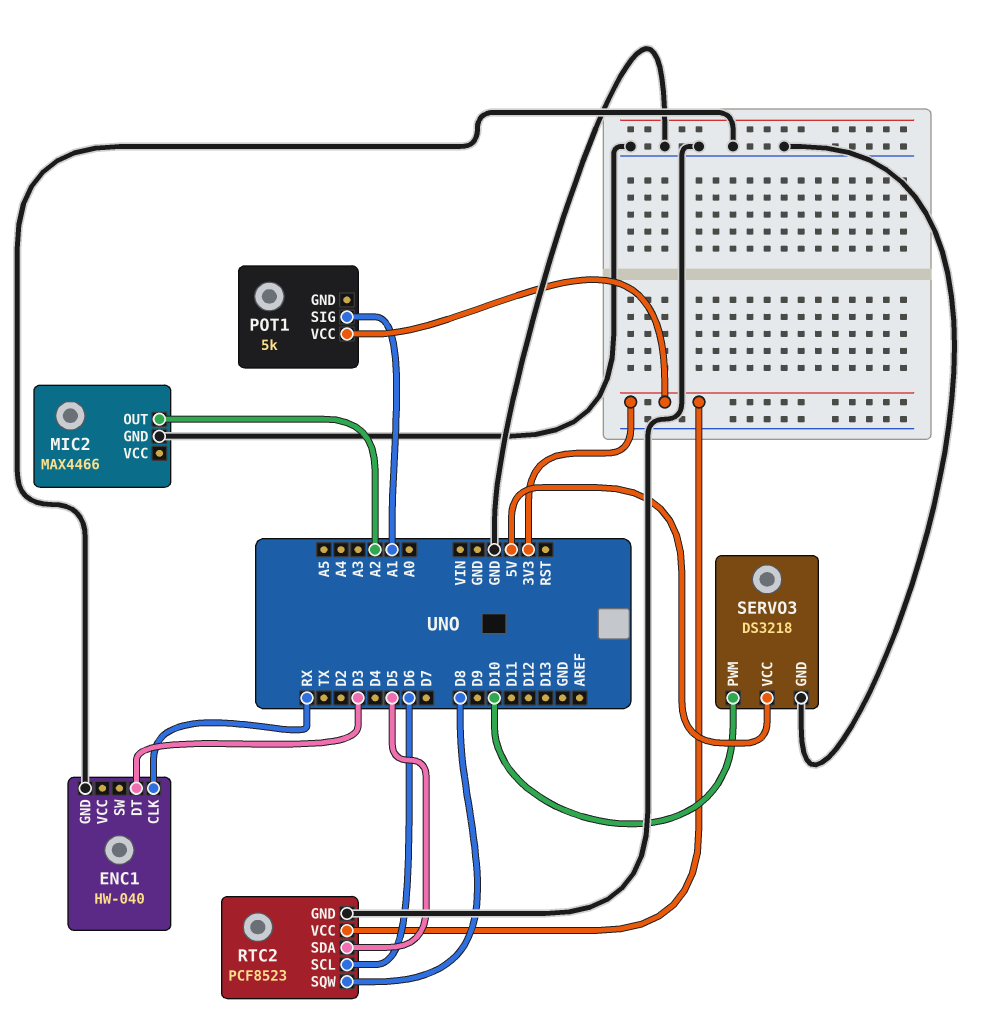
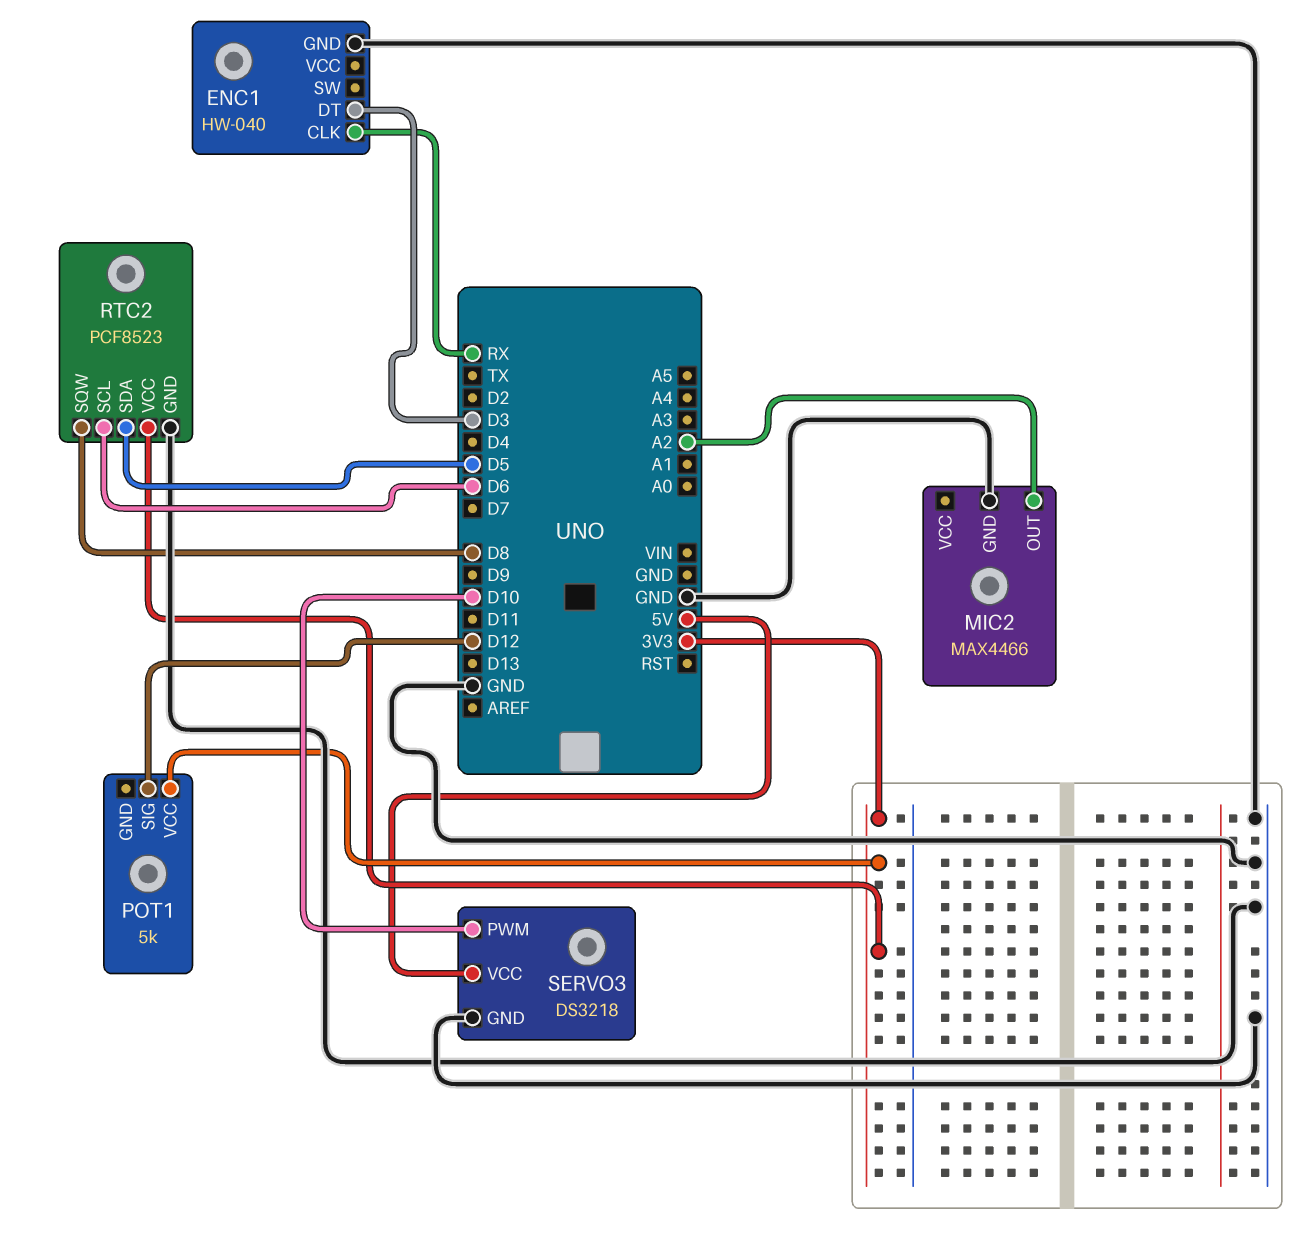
POT1 pin SIG: A1 -> D12

